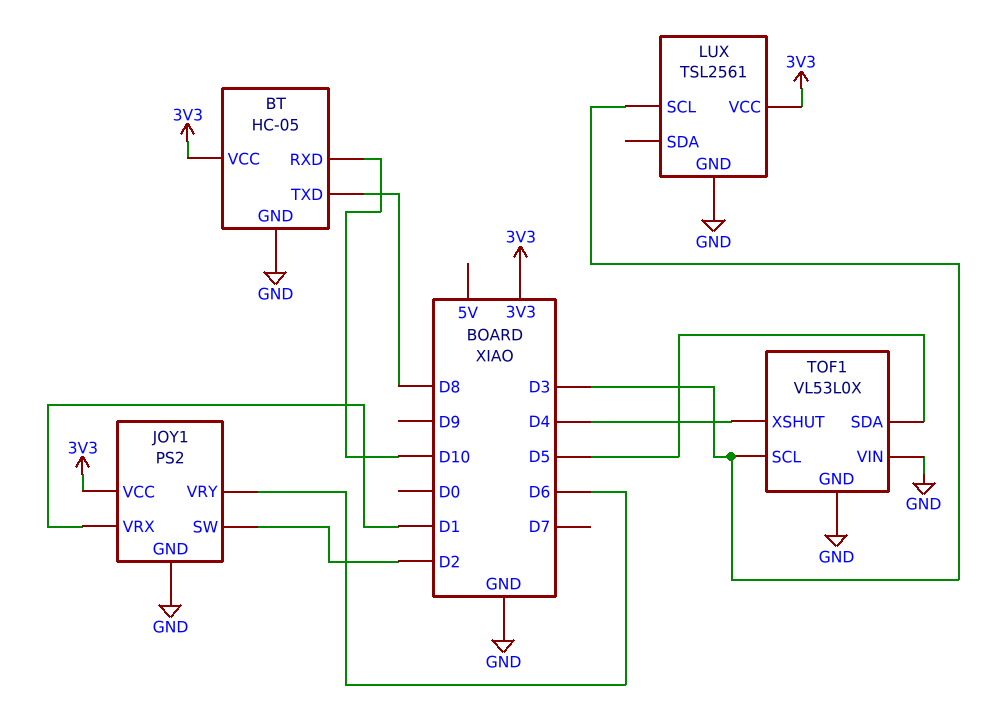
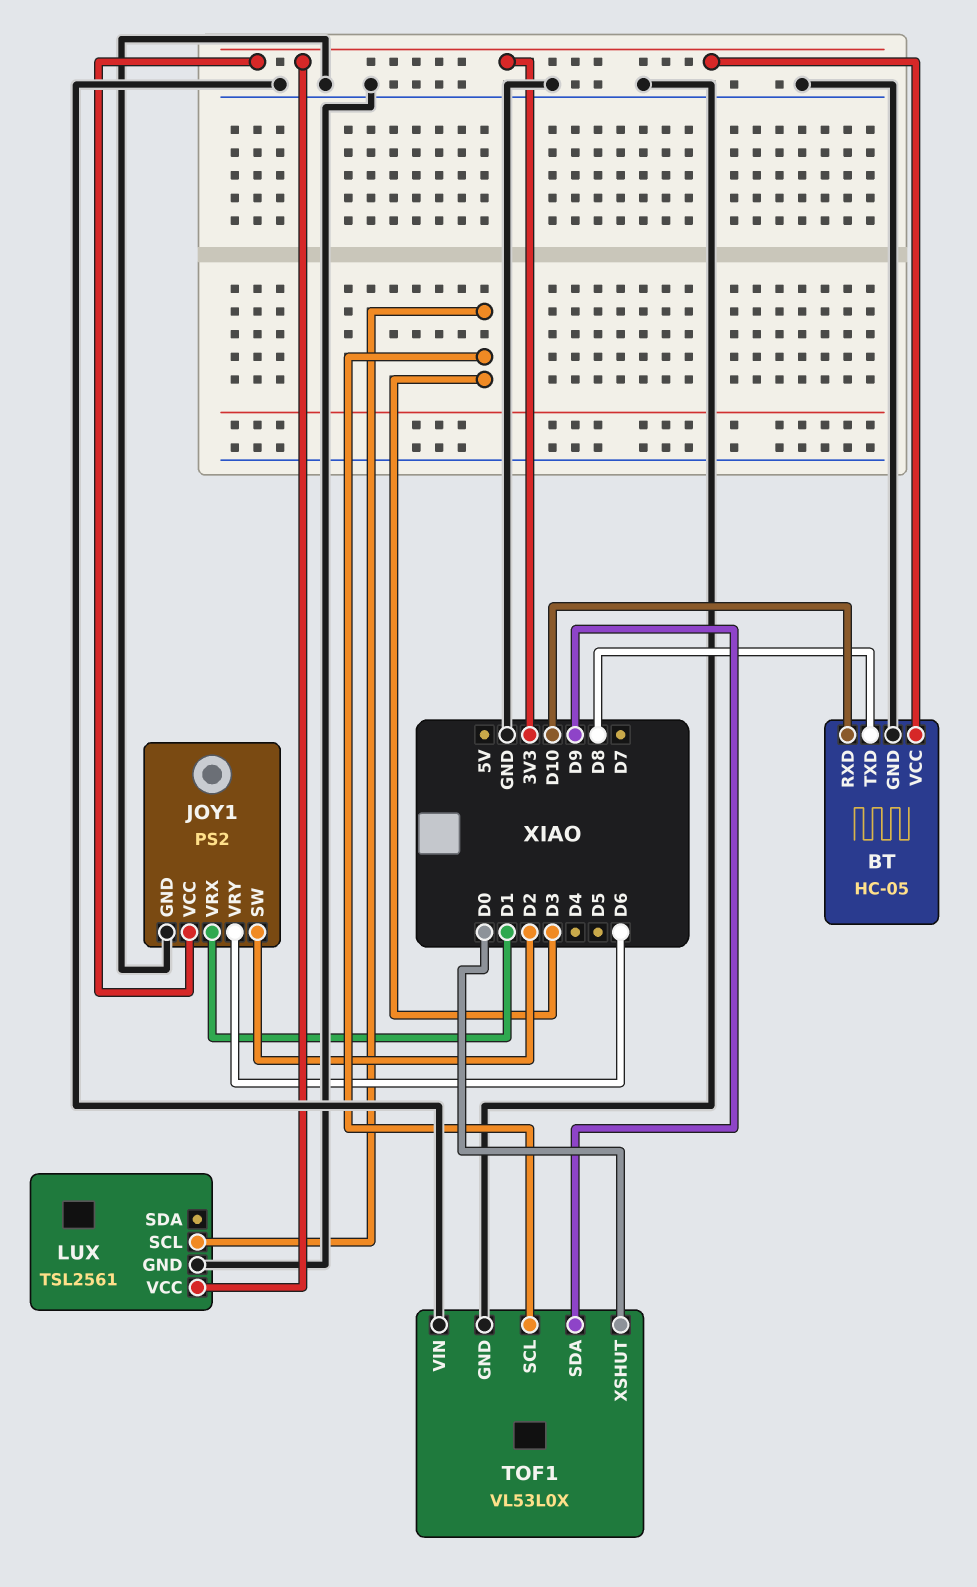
TOF1 pin SDA: D5 -> D9
TOF1 pin XSHUT: D4 -> D0

